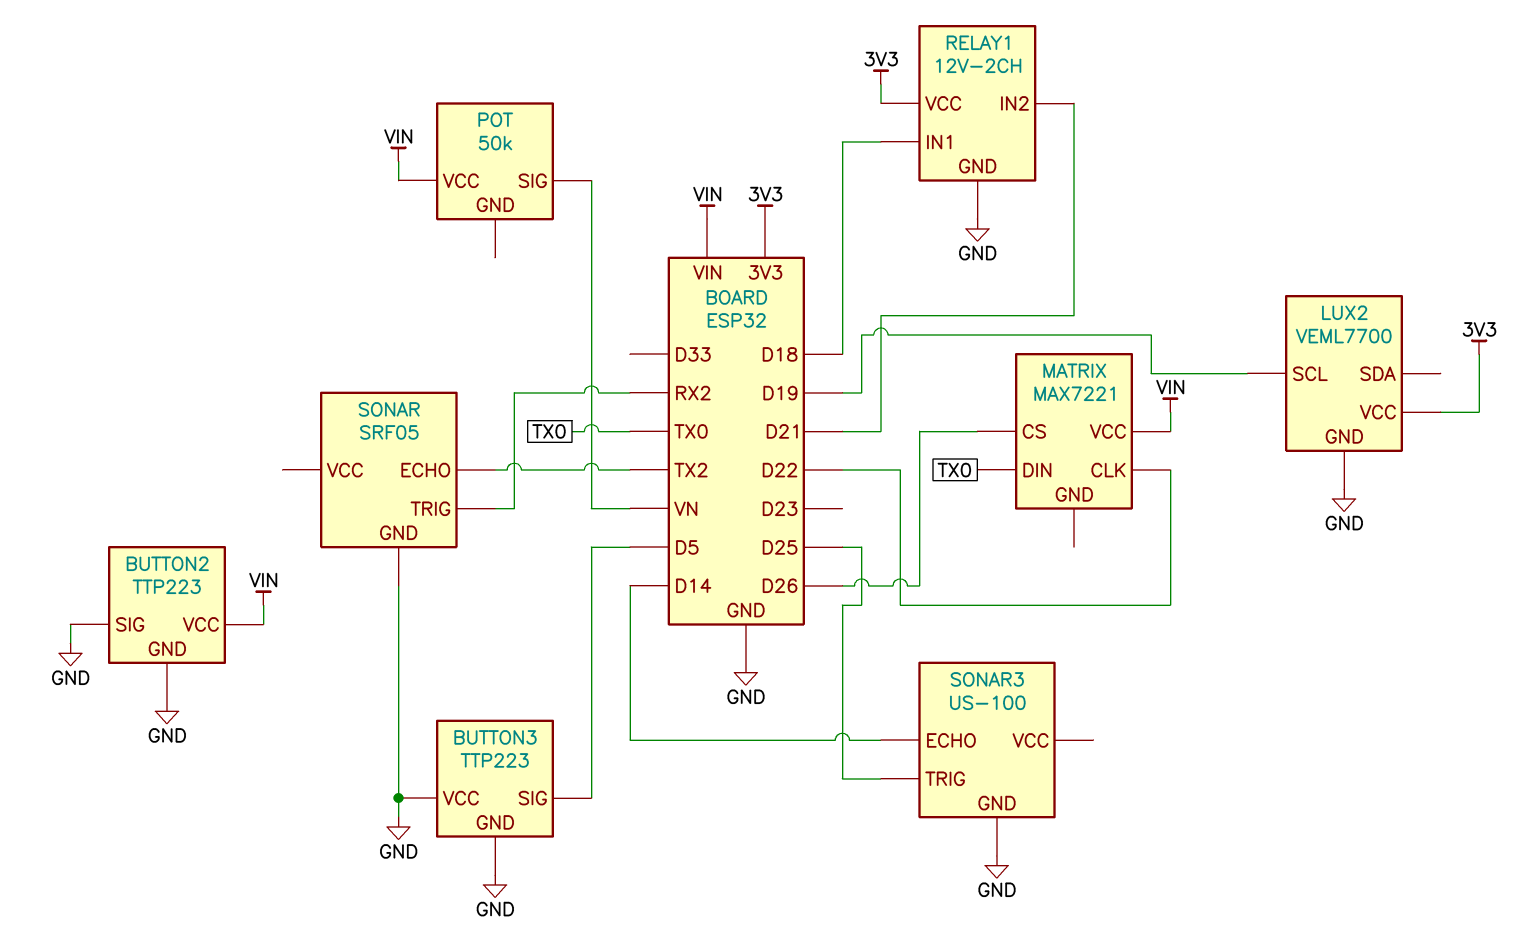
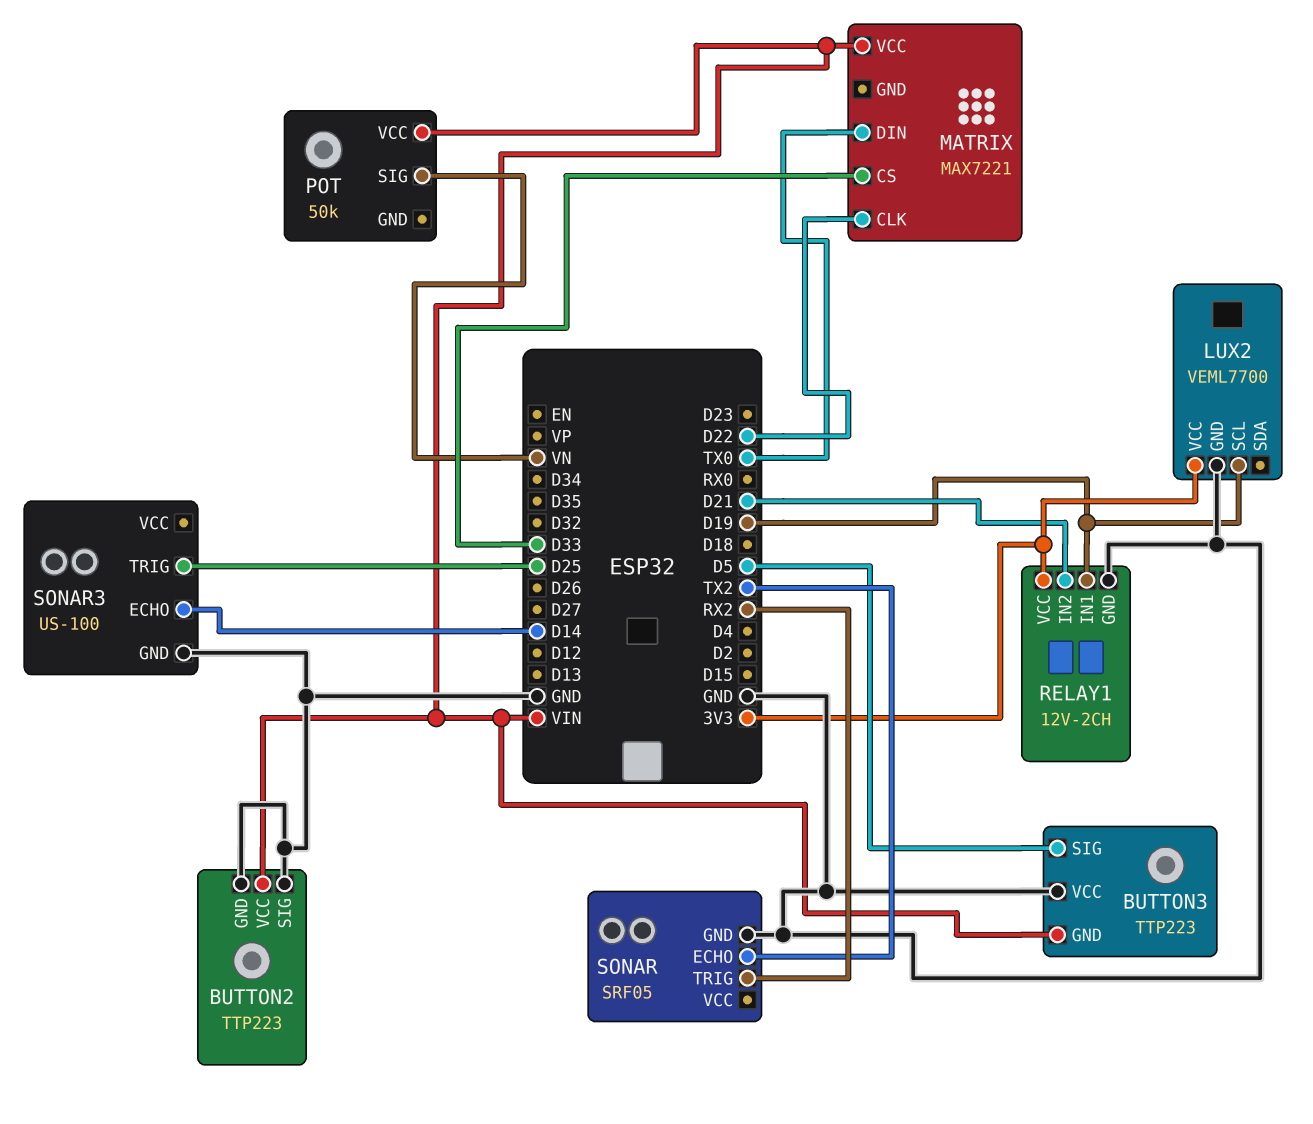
BUTTON3 pin GND: GND -> VIN
MATRIX pin CS: D26 -> D33
RELAY1 pin IN1: D18 -> D19

